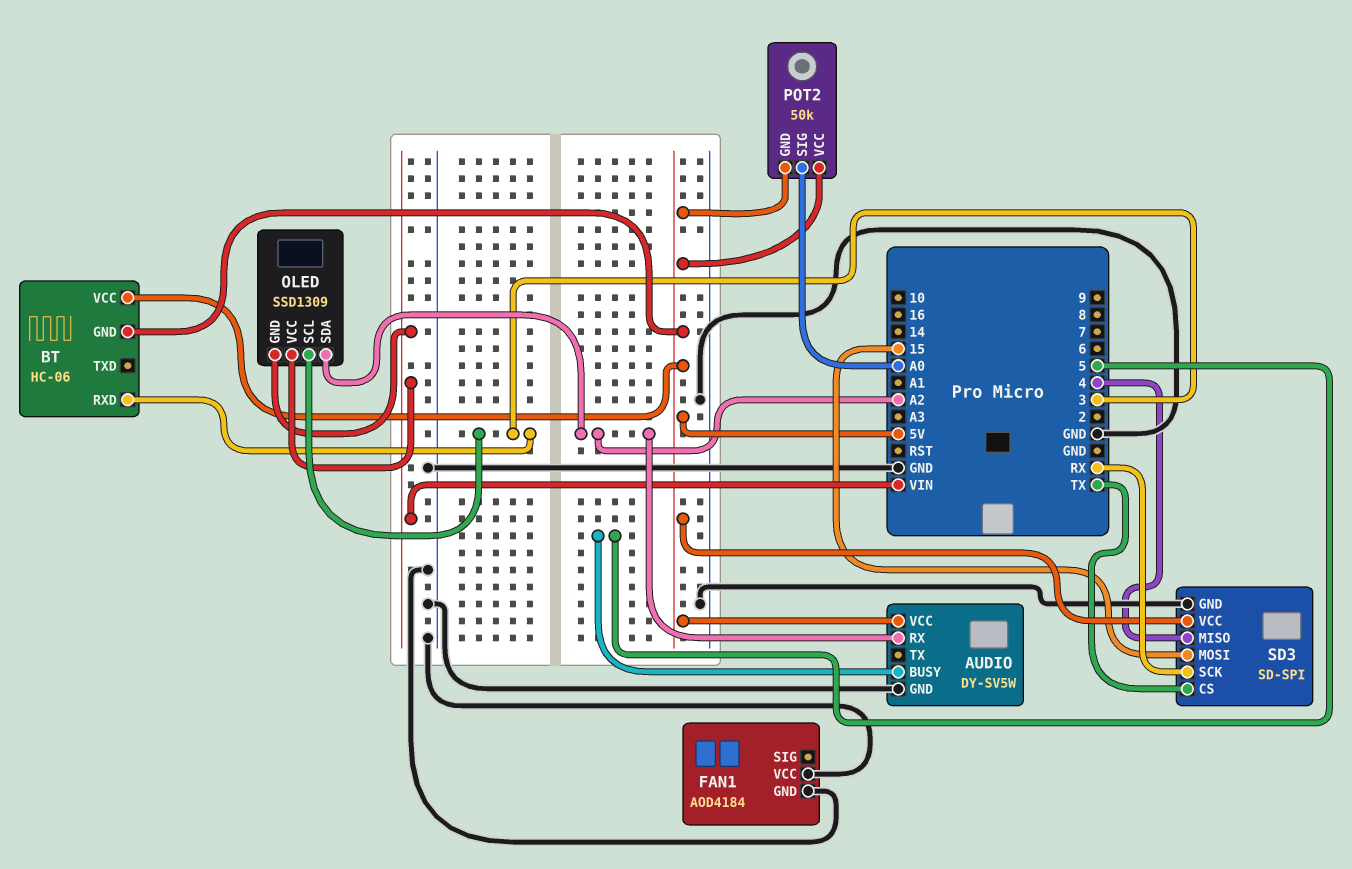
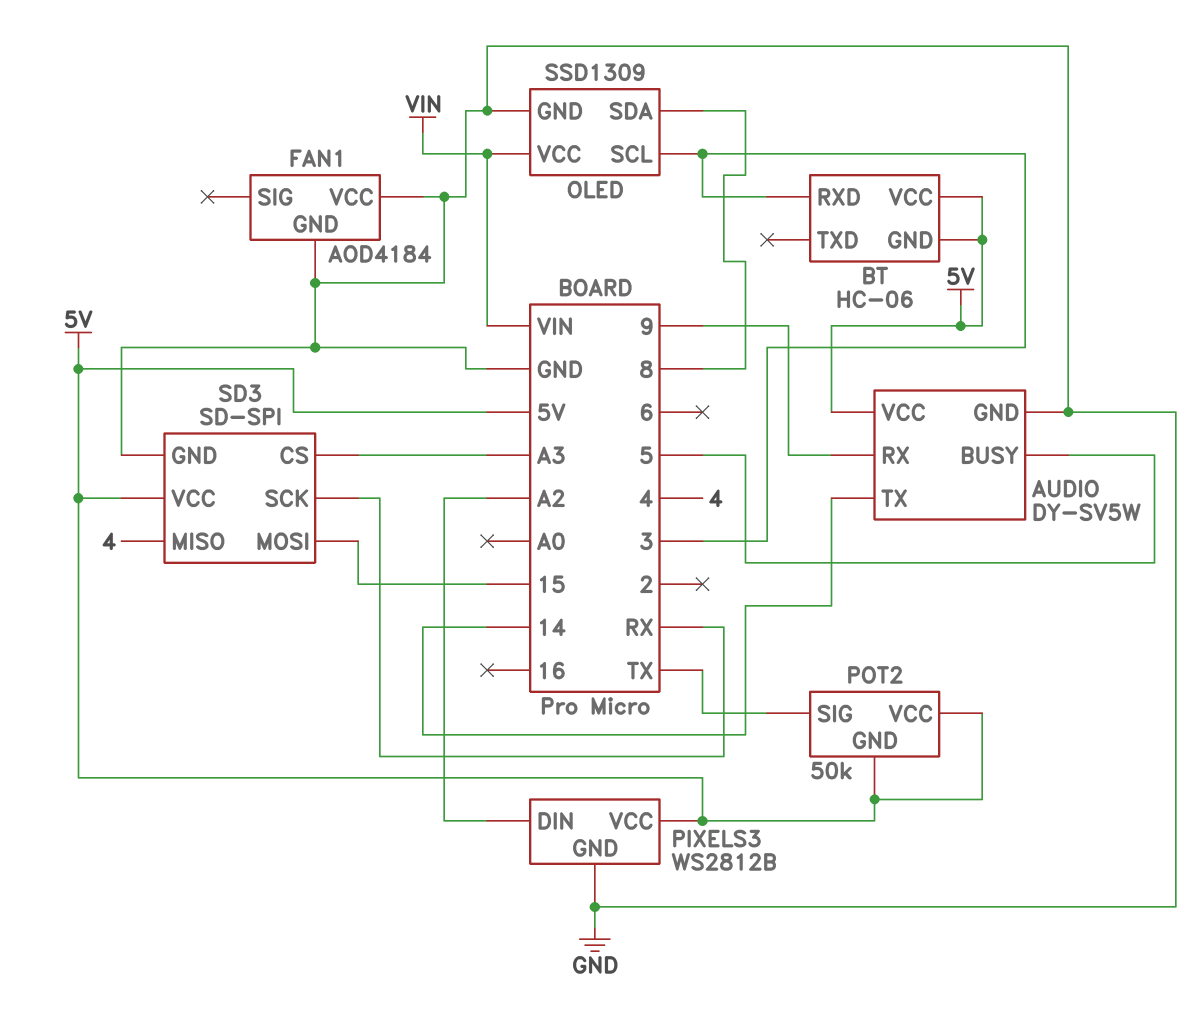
AUDIO pin RX: A2 -> 9
AUDIO pin TX: none -> 14
OLED pin GND: VIN -> GND
OLED pin SDA: A2 -> 8
PIXELS3: none -> WS2812B
PIXELS3 pin DIN: none -> A2
PIXELS3 pin GND: none -> GND
PIXELS3 pin VCC: none -> 5V
POT2 pin SIG: A0 -> TX
SD3 pin CS: TX -> A3

